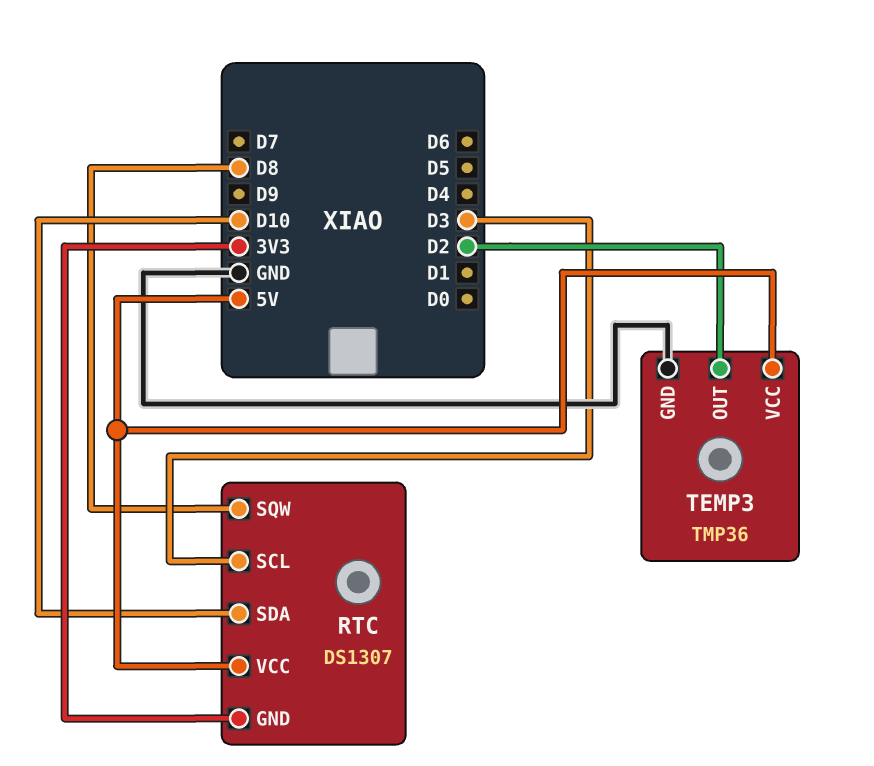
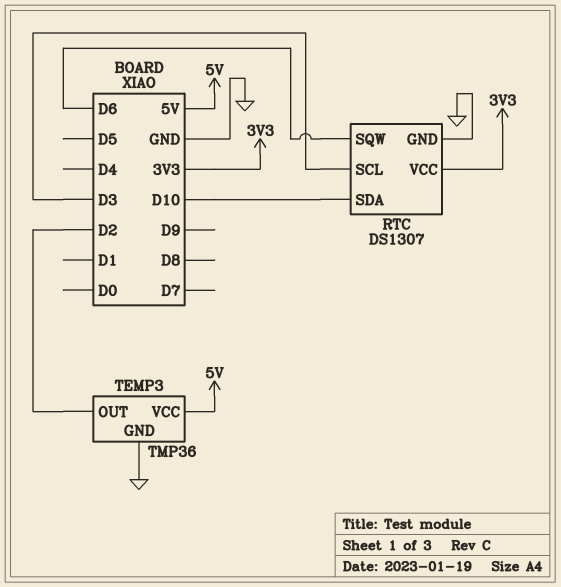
RTC pin GND: 3V3 -> GND
RTC pin SQW: D8 -> D6
RTC pin VCC: 5V -> 3V3

